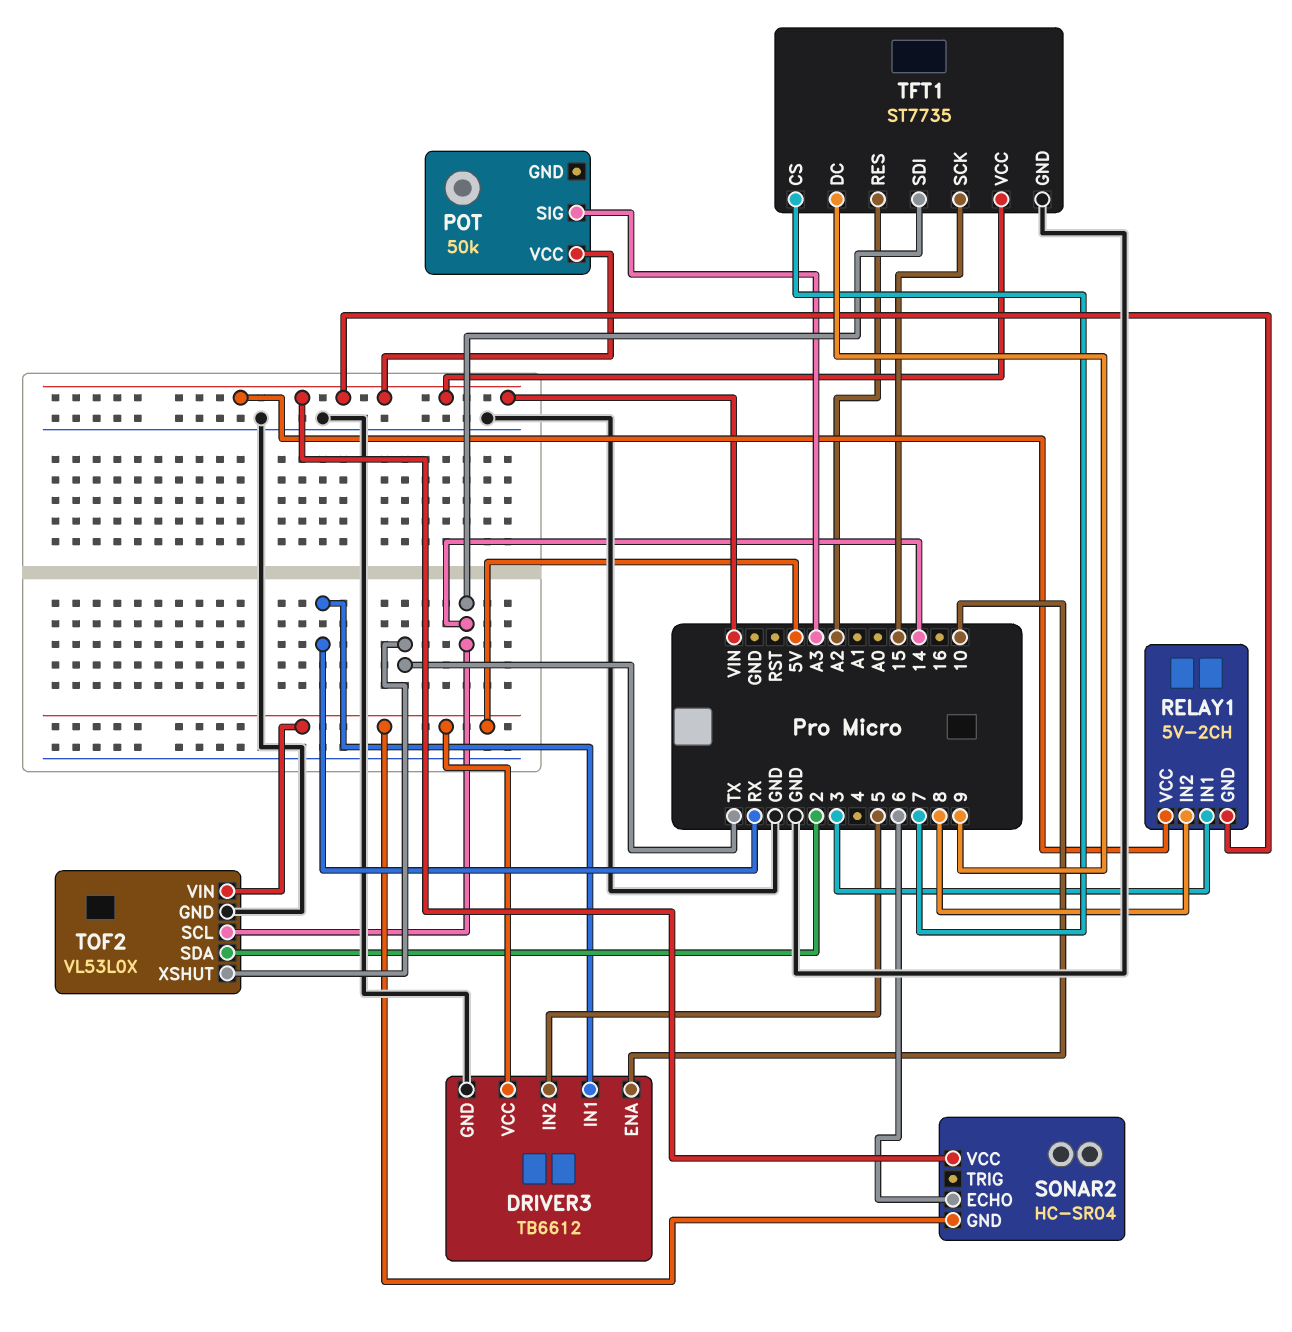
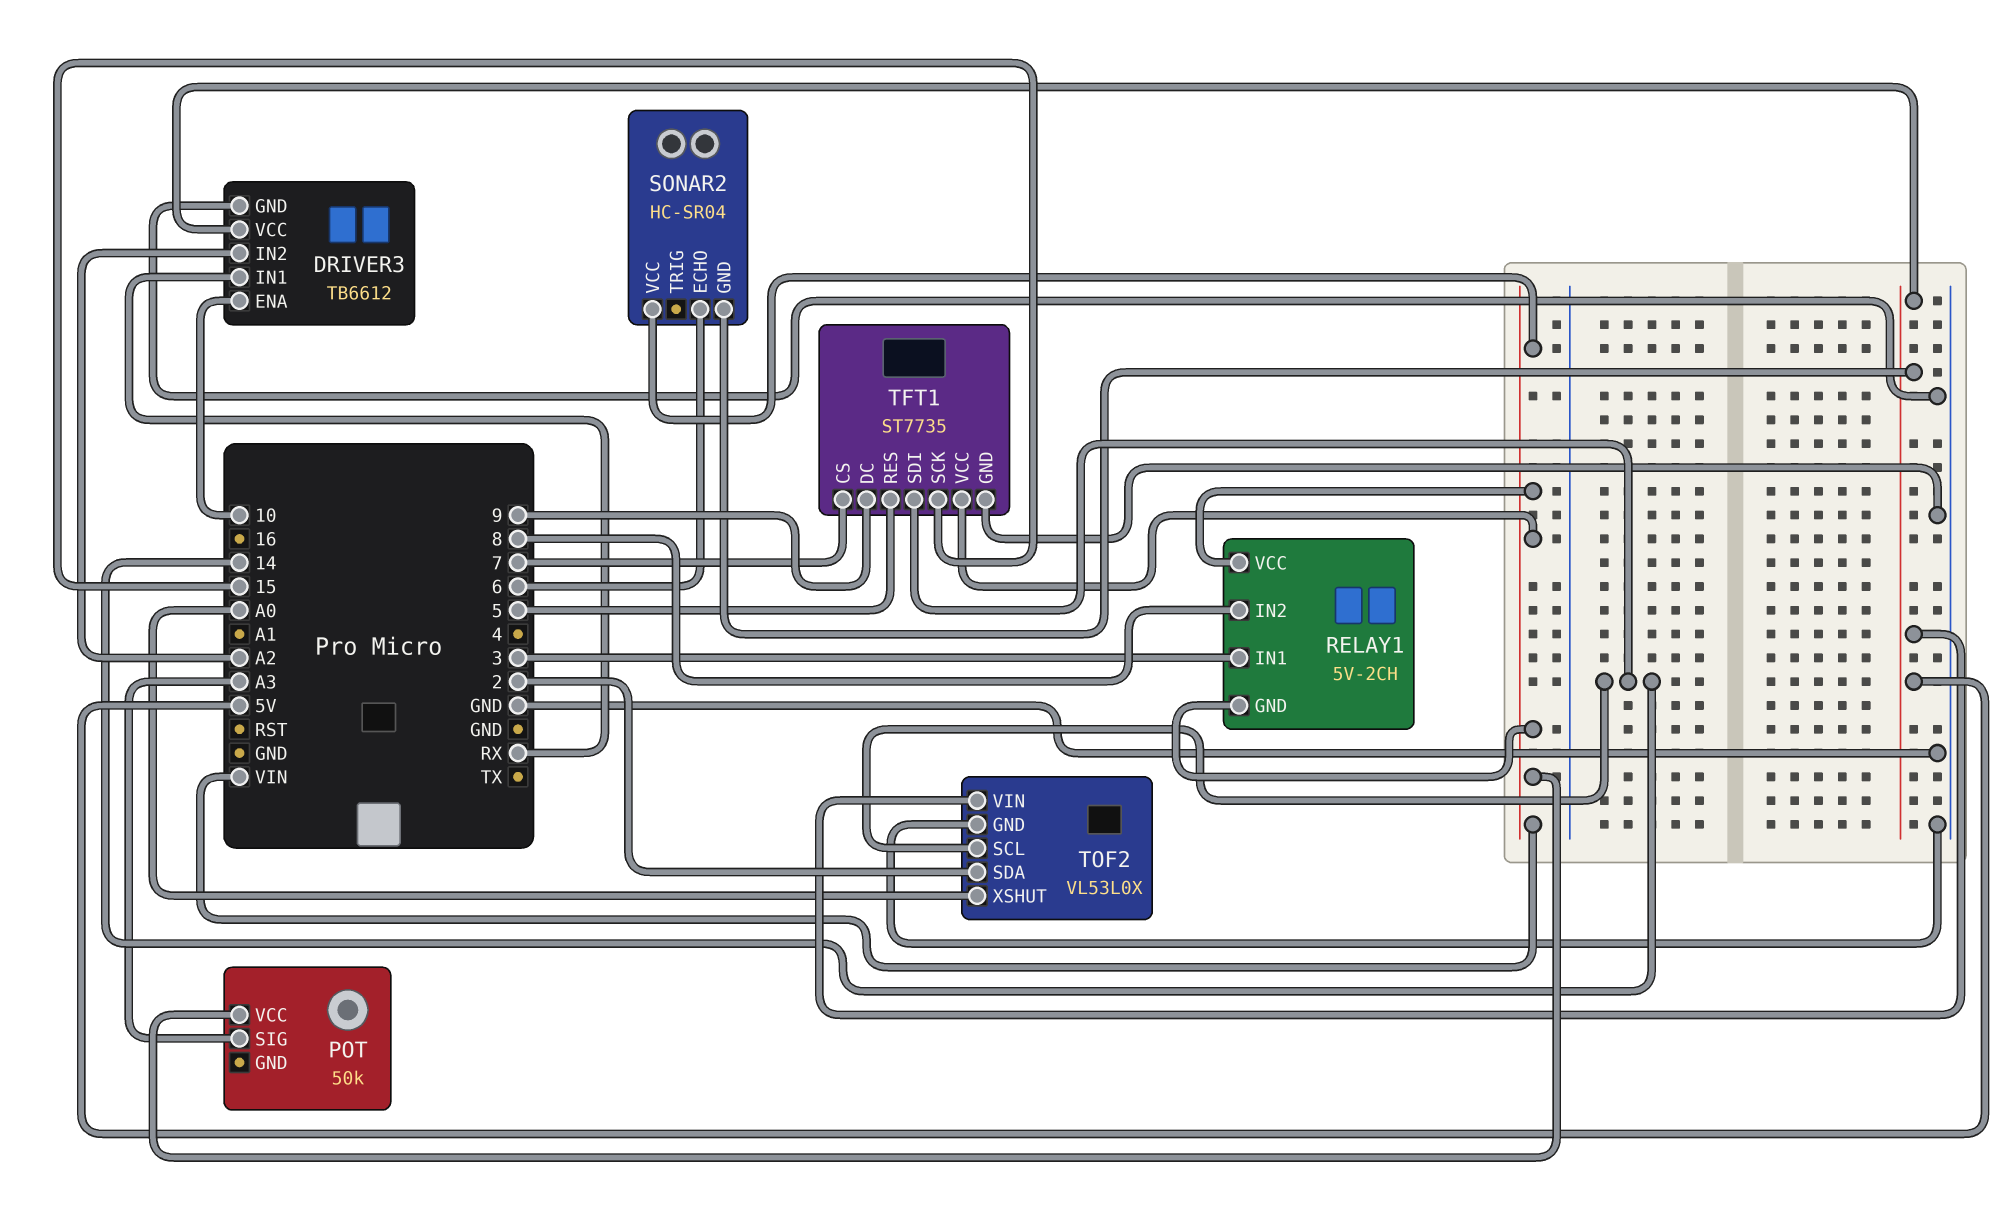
DRIVER3 pin IN2: 5 -> A2
TFT1 pin RES: A2 -> 5
TOF2 pin XSHUT: TX -> A0

